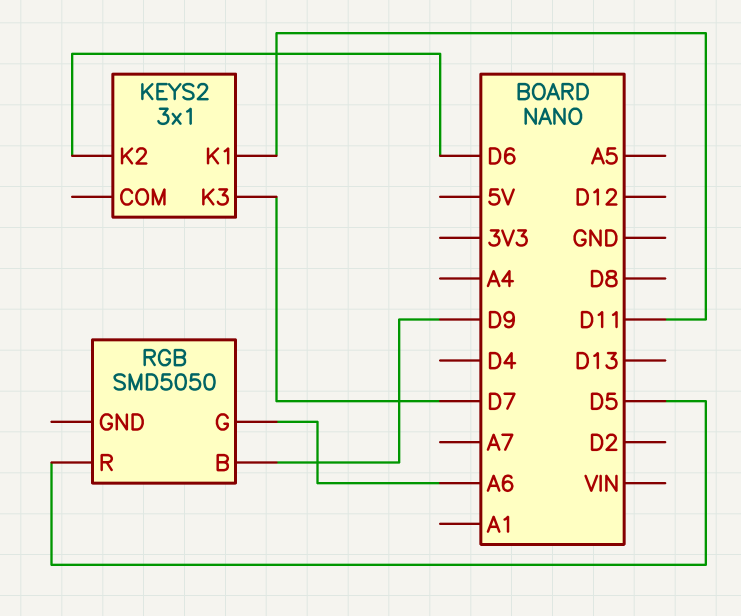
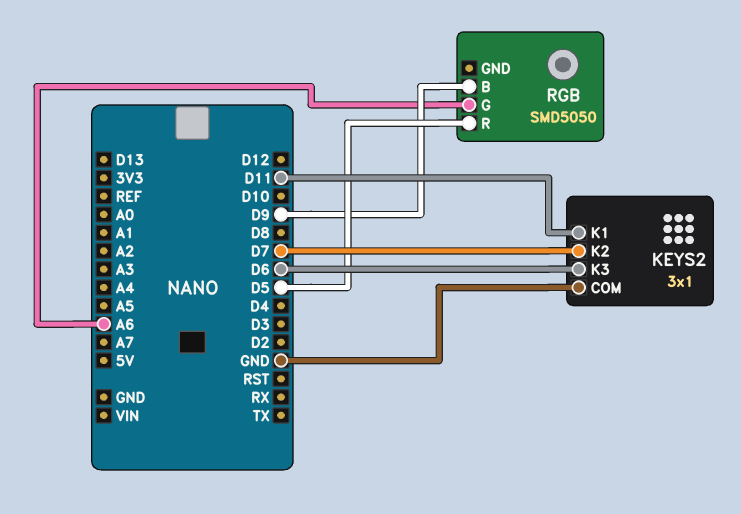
KEYS2 pin COM: none -> GND
KEYS2 pin K2: D6 -> D7
KEYS2 pin K3: D7 -> D6

